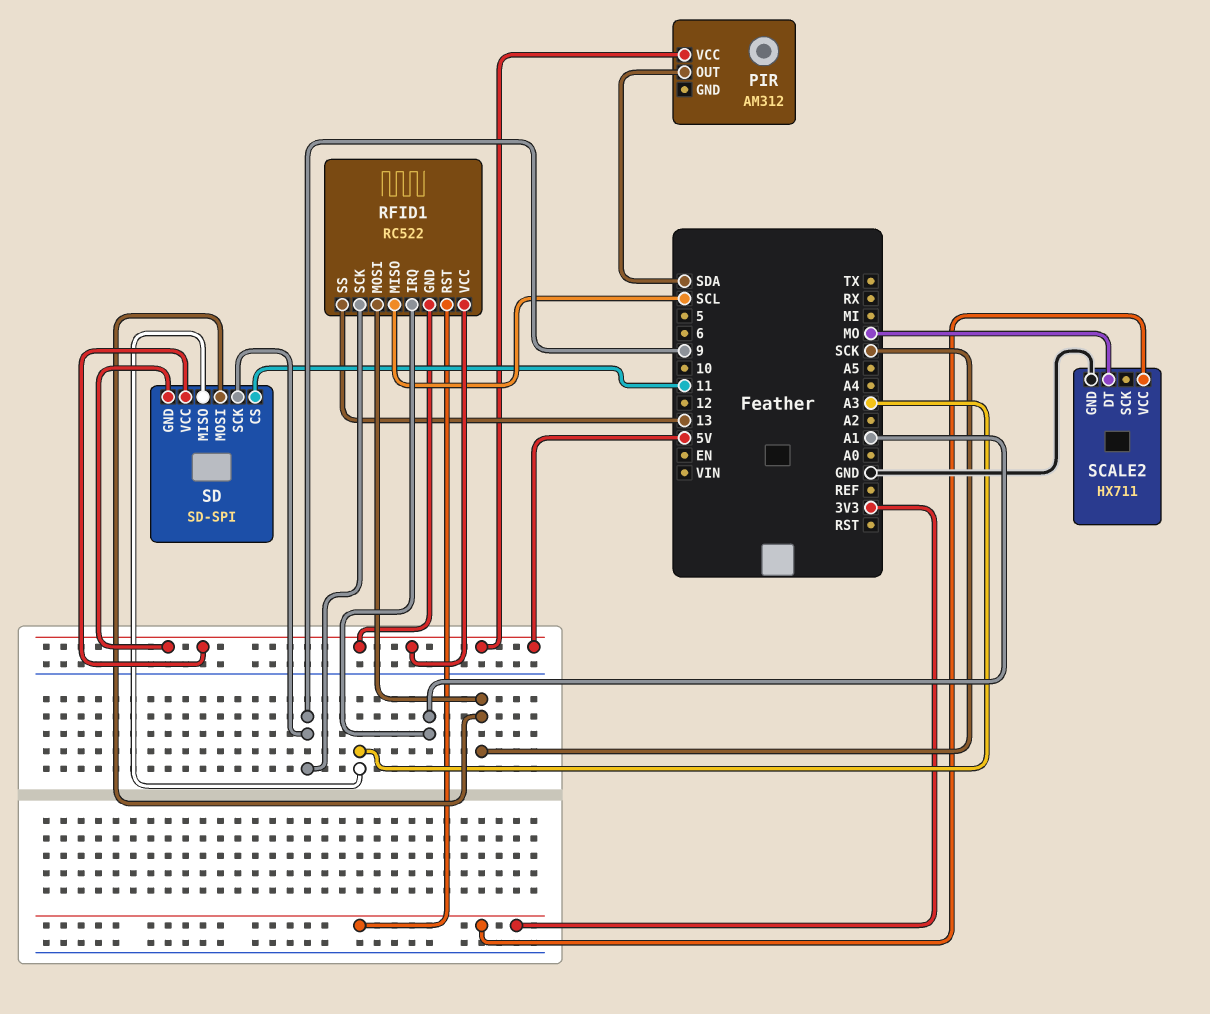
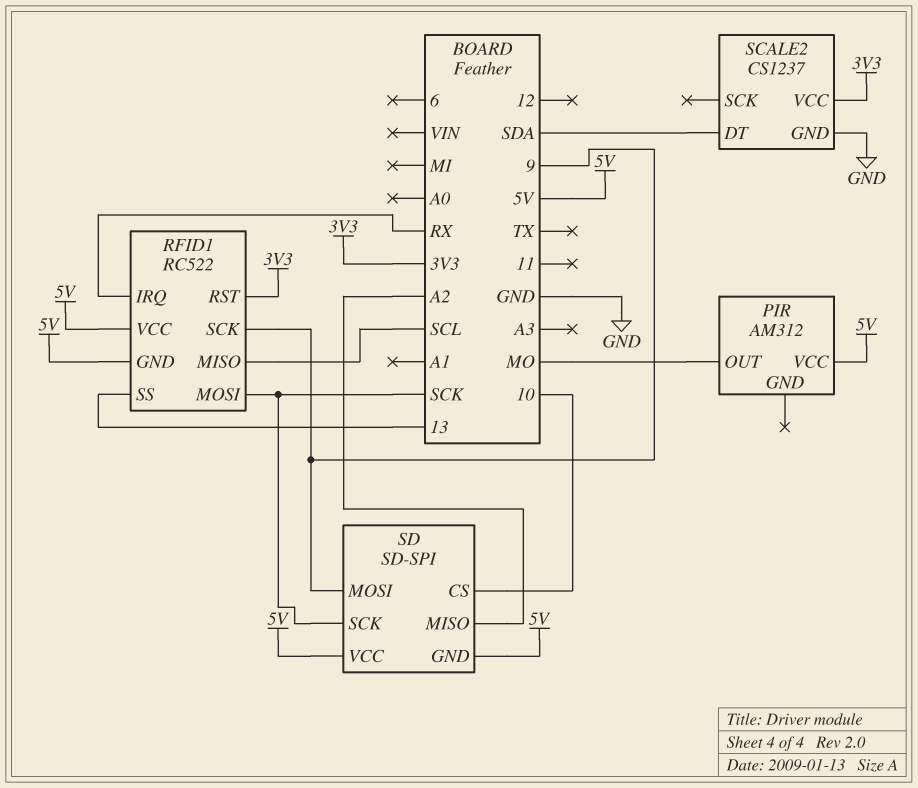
PIR pin OUT: SDA -> MO
RFID1 pin IRQ: A1 -> RX
SCALE2: HX711 -> CS1237
SCALE2 pin DT: MO -> SDA
SD pin CS: 11 -> 10
SD pin MISO: A3 -> A2
SD pin MOSI: SCK -> 9
SD pin SCK: 9 -> SCK

